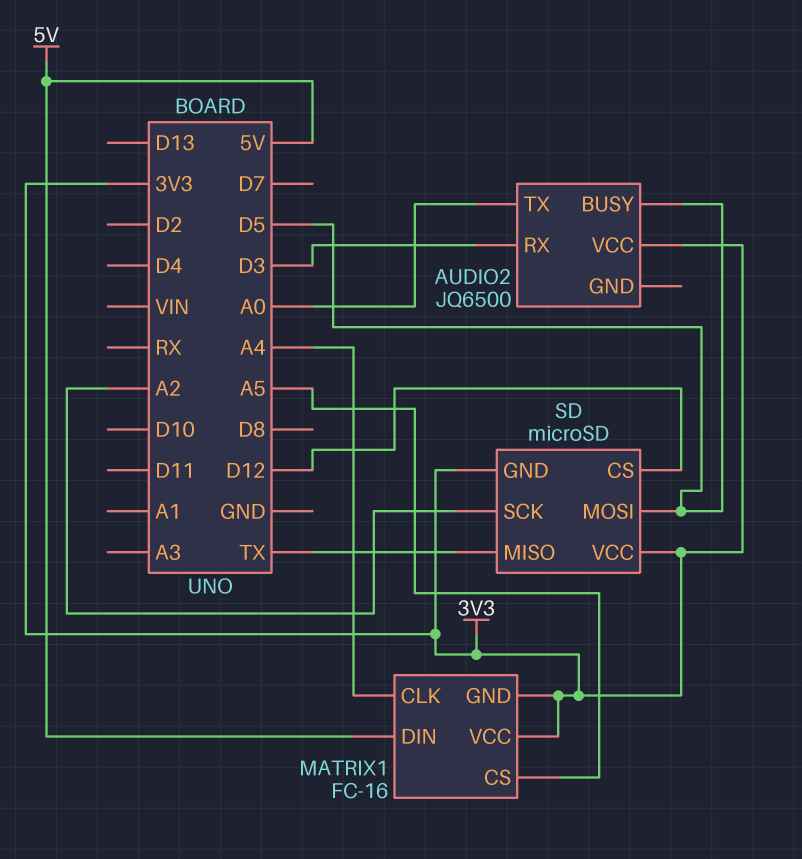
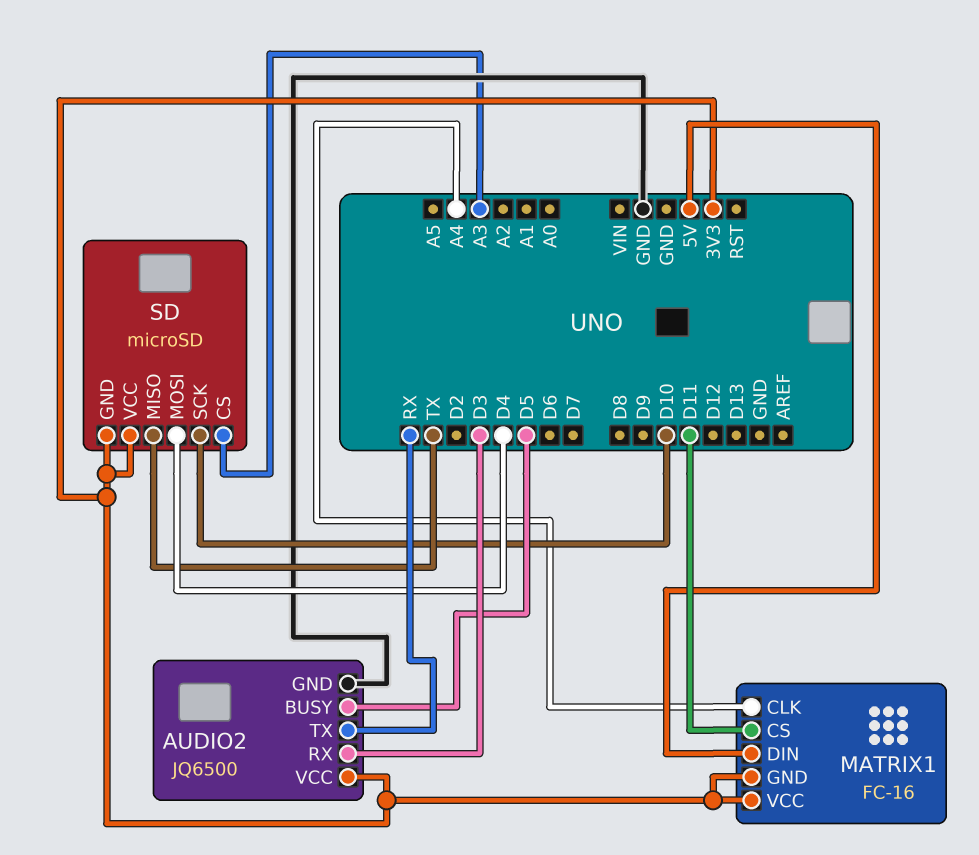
AUDIO2 pin GND: none -> GND
AUDIO2 pin TX: A0 -> RX
MATRIX1 pin CS: A5 -> D11
SD pin CS: D12 -> A3
SD pin MOSI: D5 -> D4
SD pin SCK: A2 -> D10

